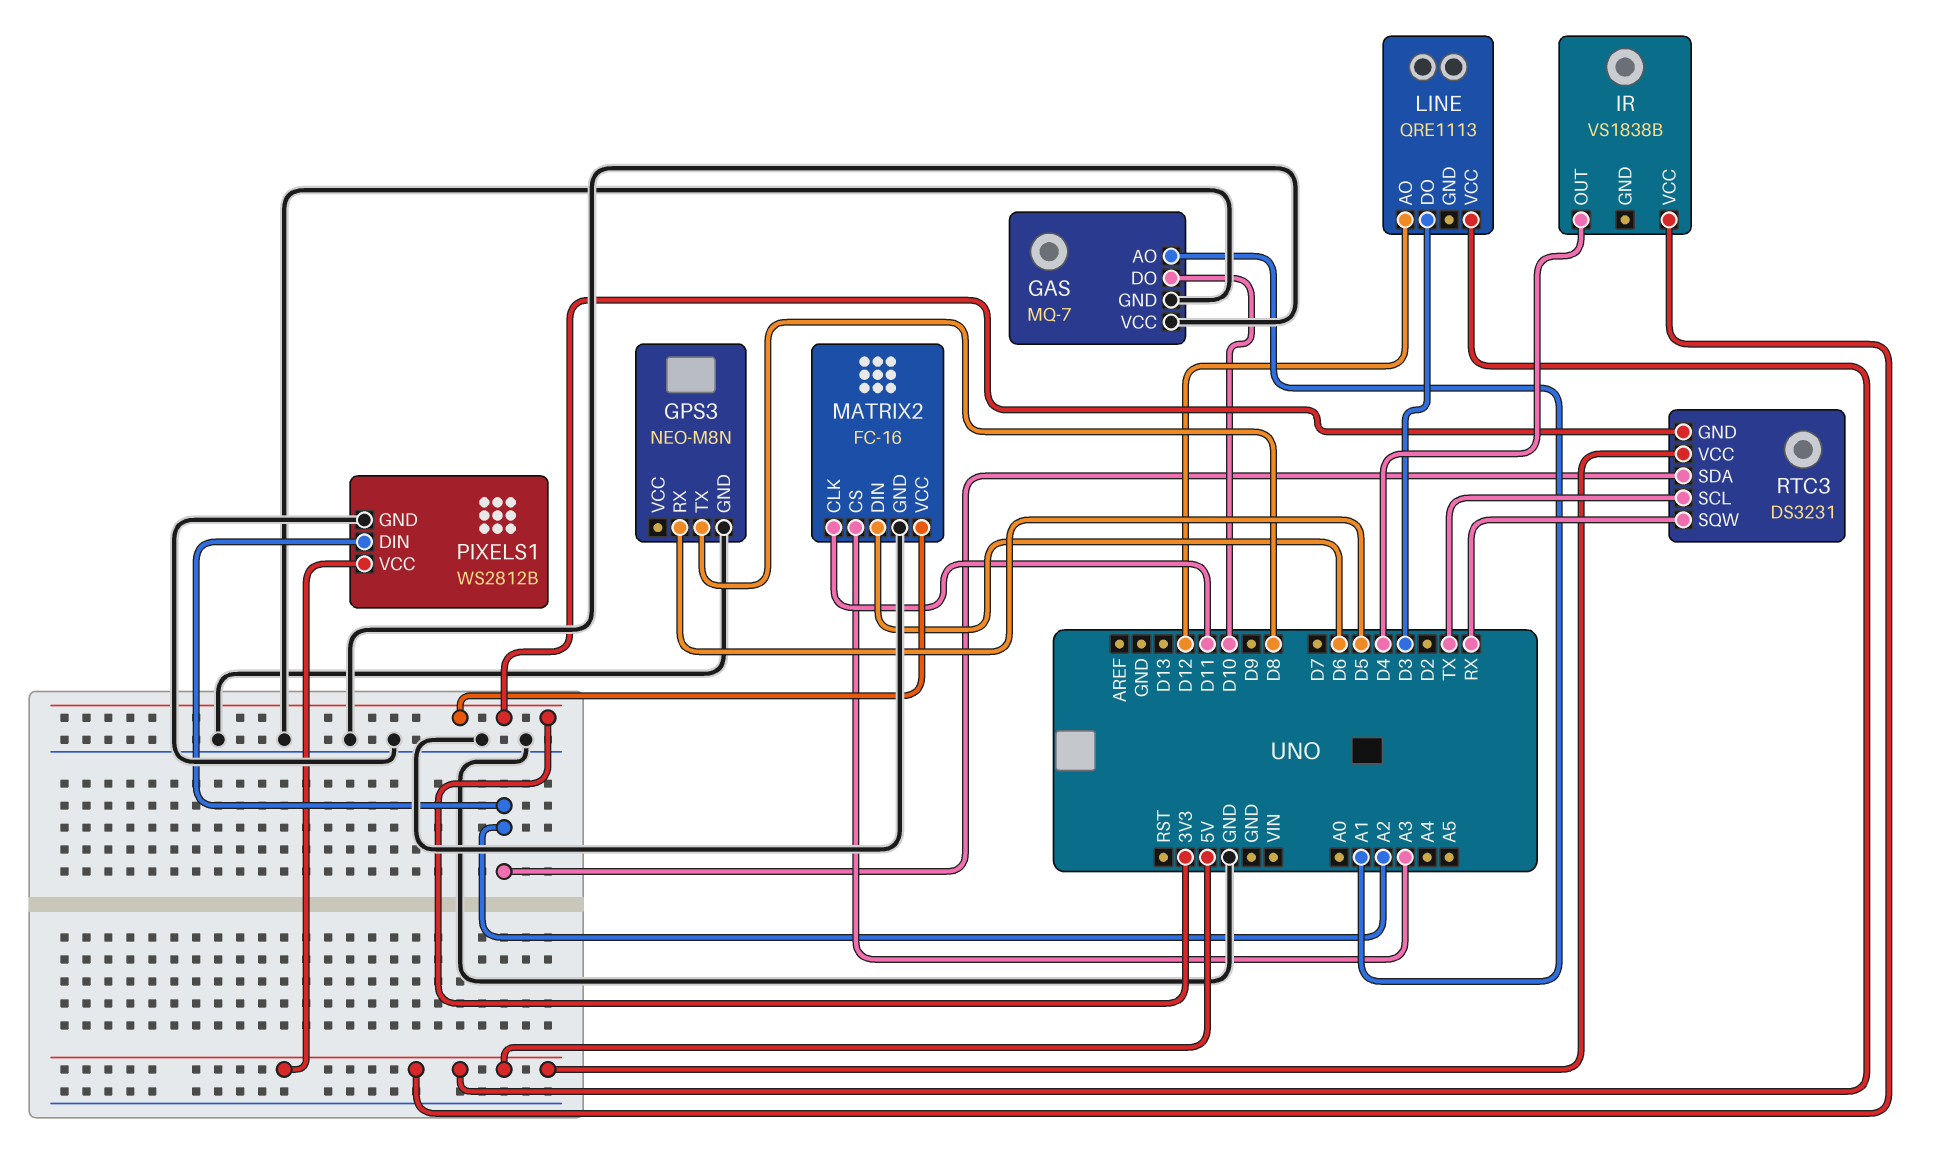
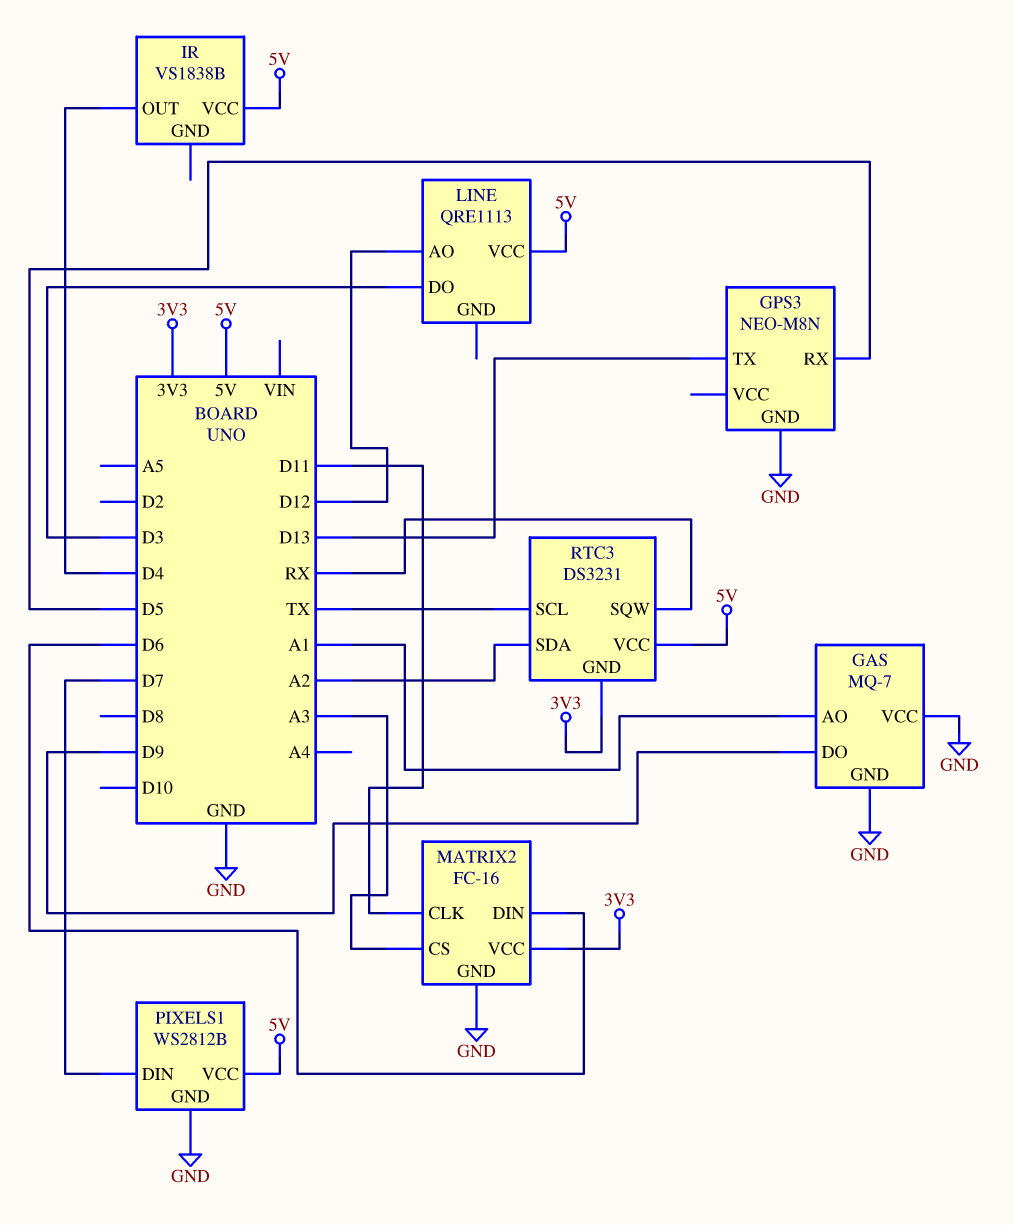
GAS pin DO: D10 -> D9
GPS3 pin TX: D8 -> D13
PIXELS1 pin DIN: A2 -> D7

